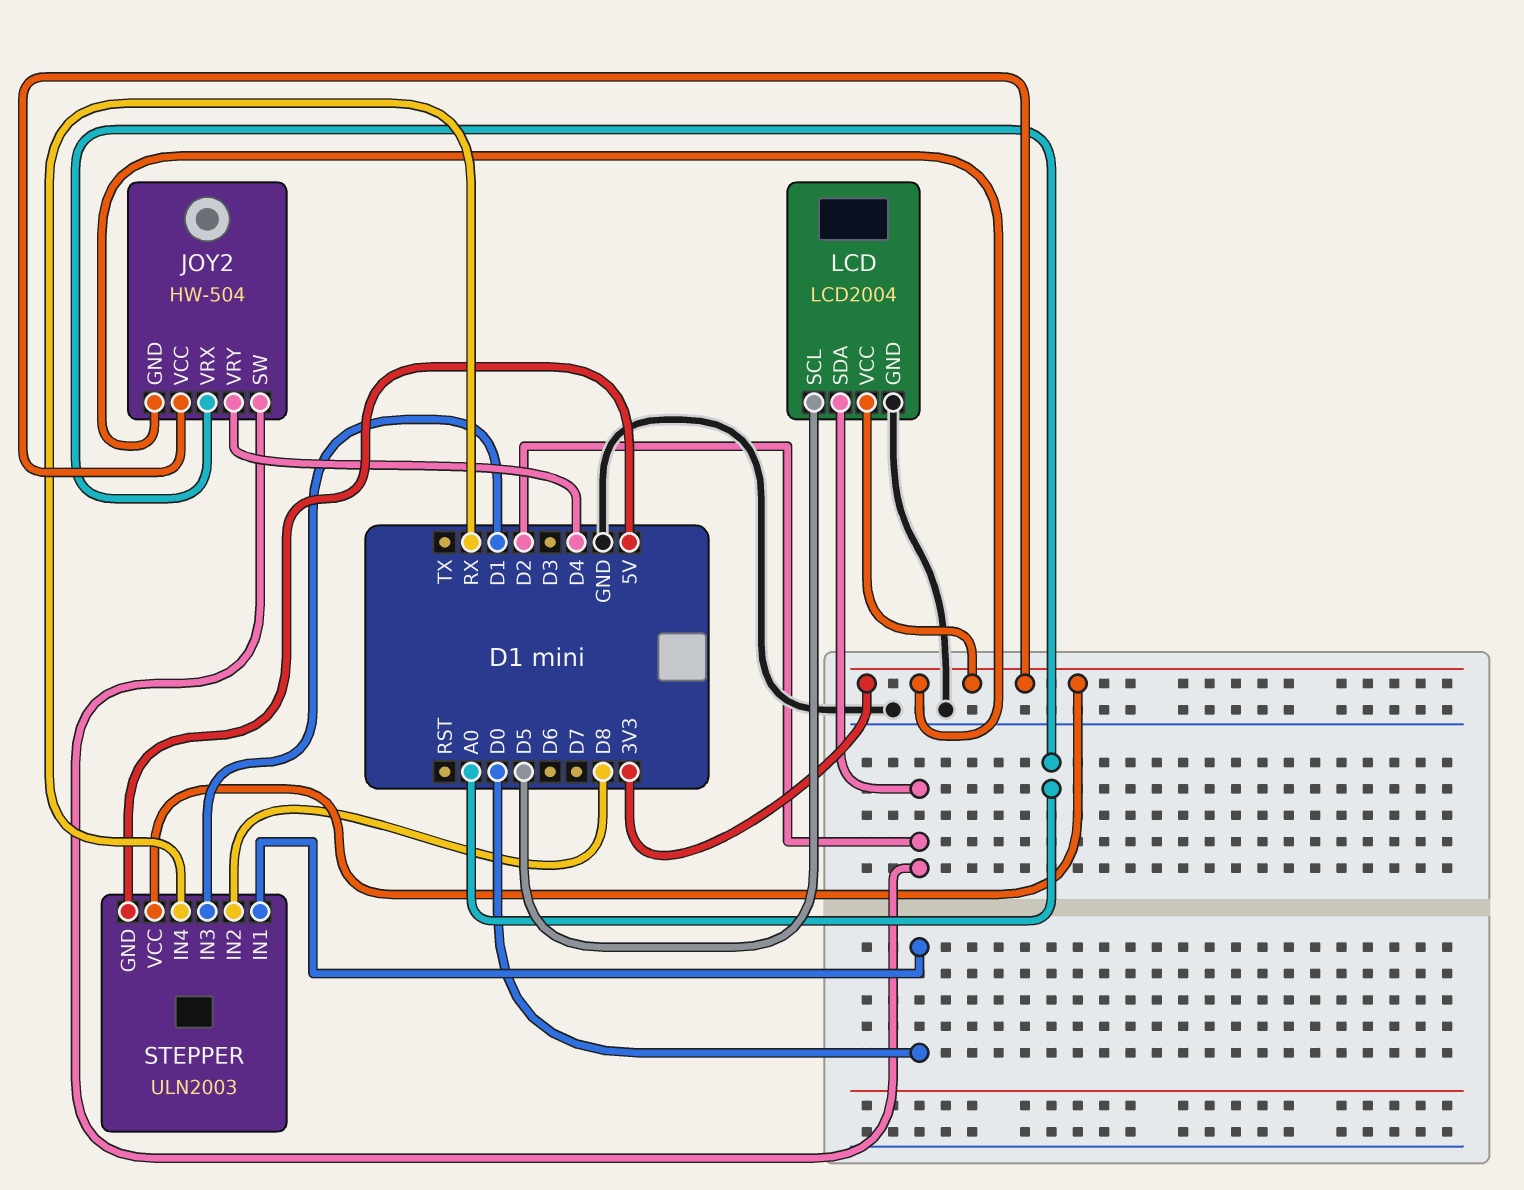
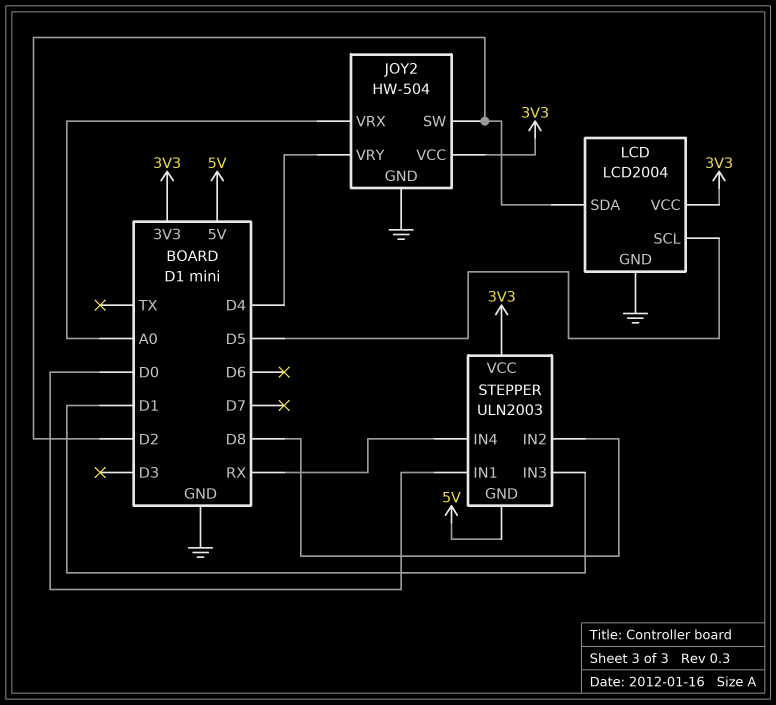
JOY2 pin GND: 3V3 -> GND

